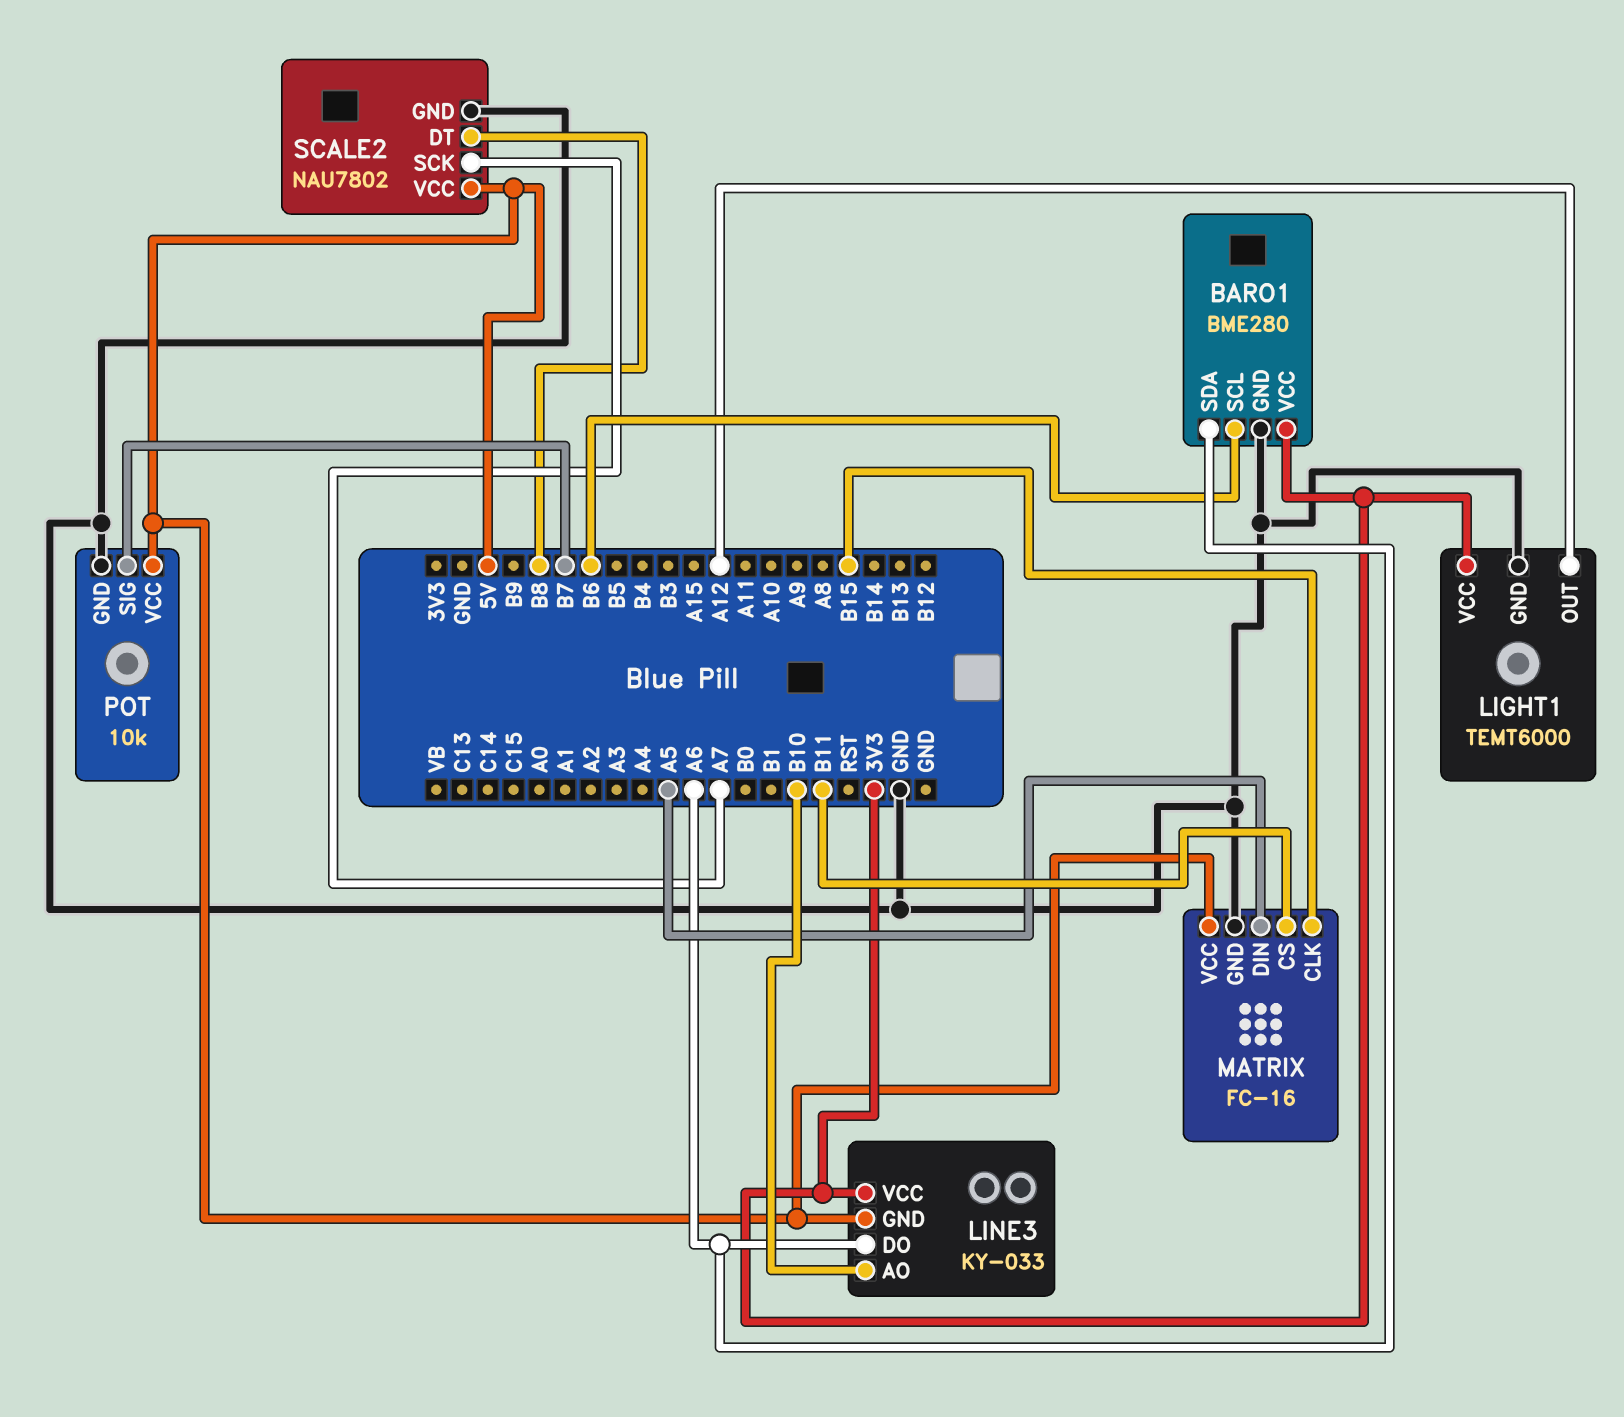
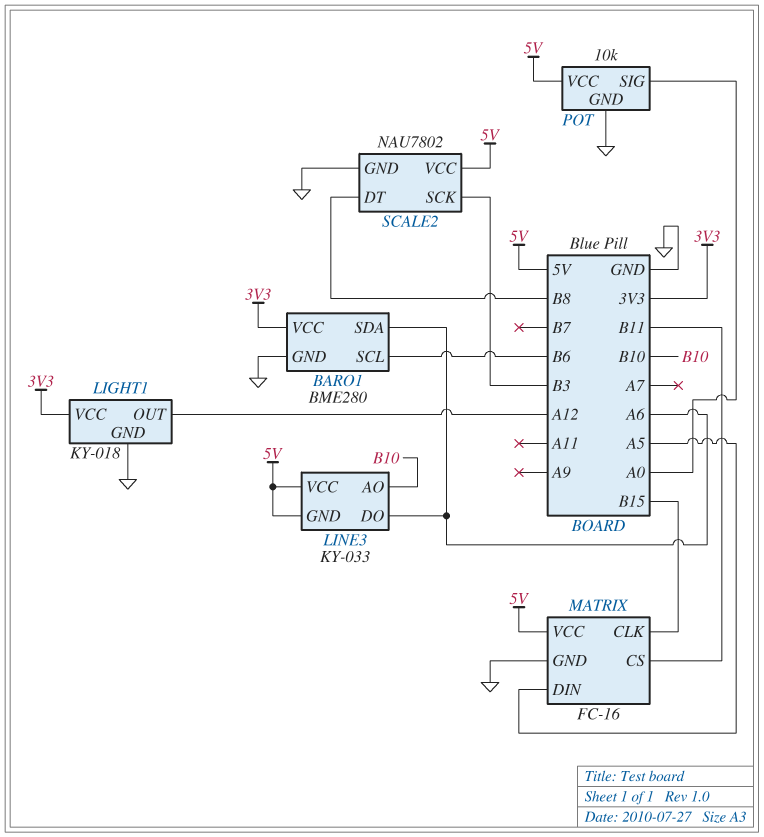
LIGHT1: TEMT6000 -> KY-018
LINE3 pin VCC: 3V3 -> 5V
POT pin SIG: B7 -> A0
SCALE2 pin SCK: A7 -> B3

